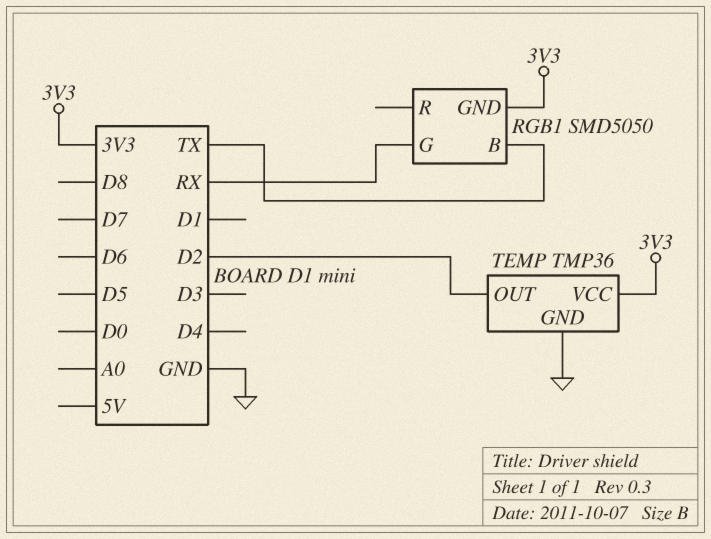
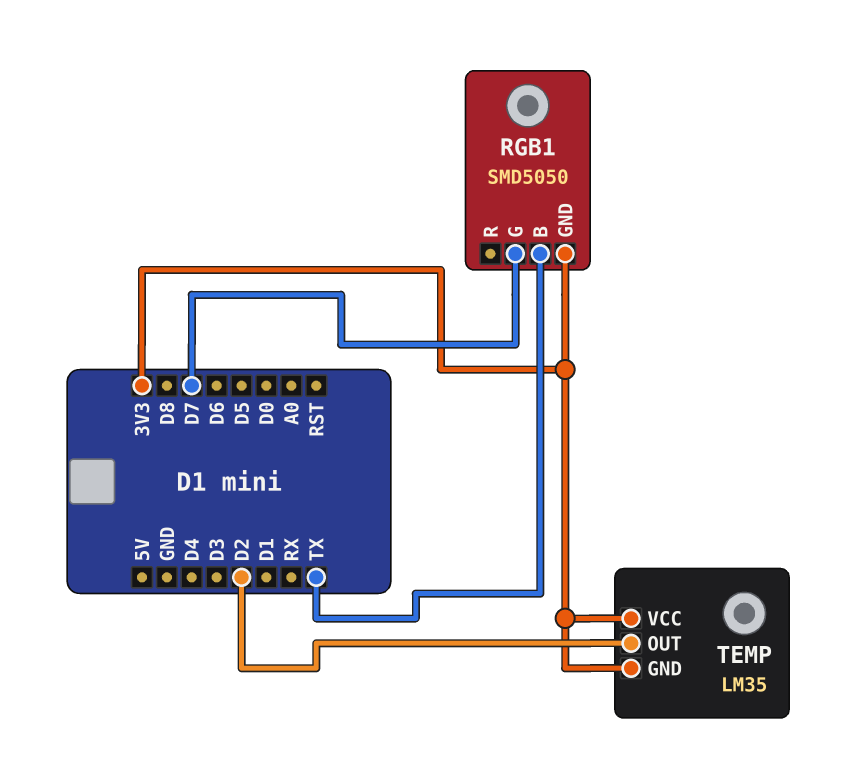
RGB1 pin G: RX -> D7
TEMP: TMP36 -> LM35
TEMP pin GND: GND -> 3V3

